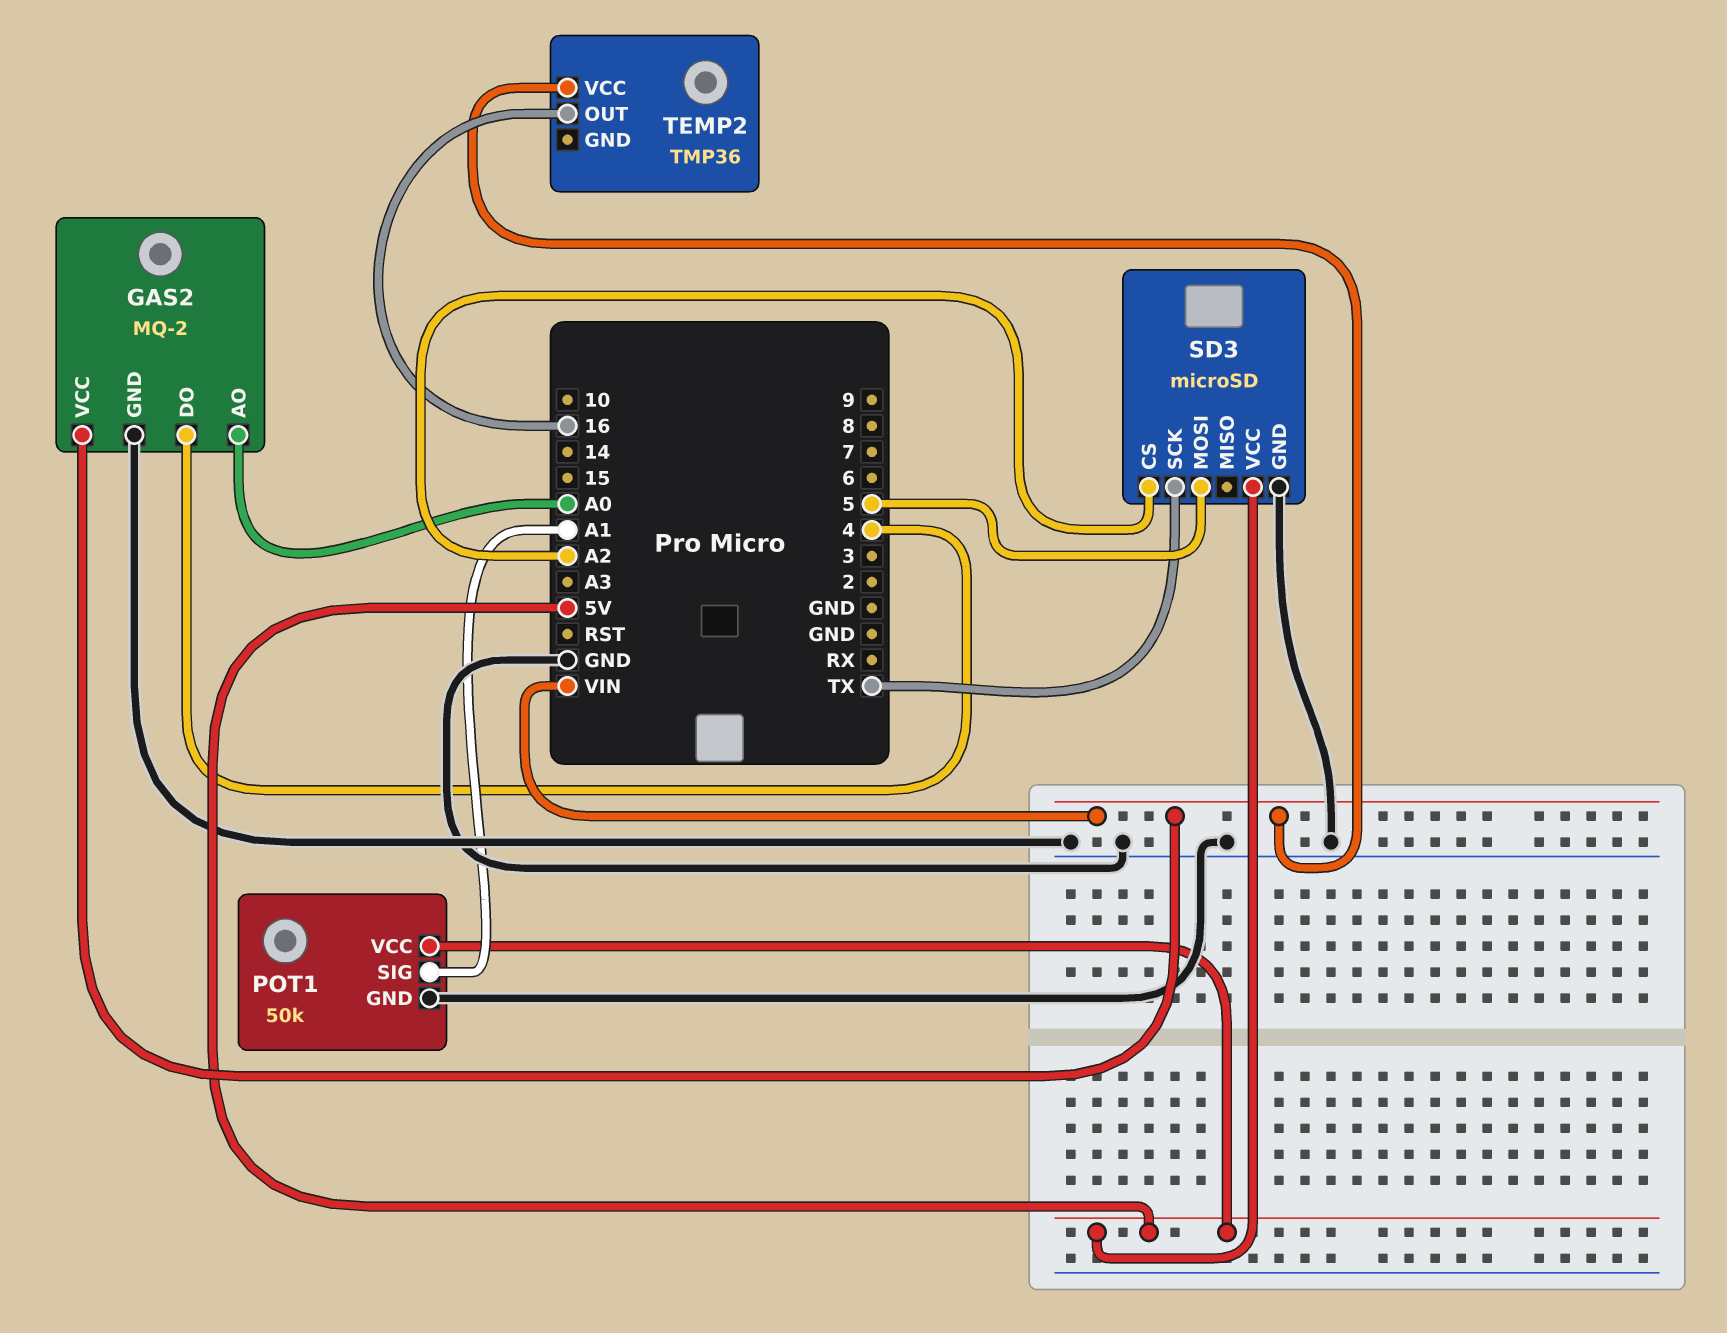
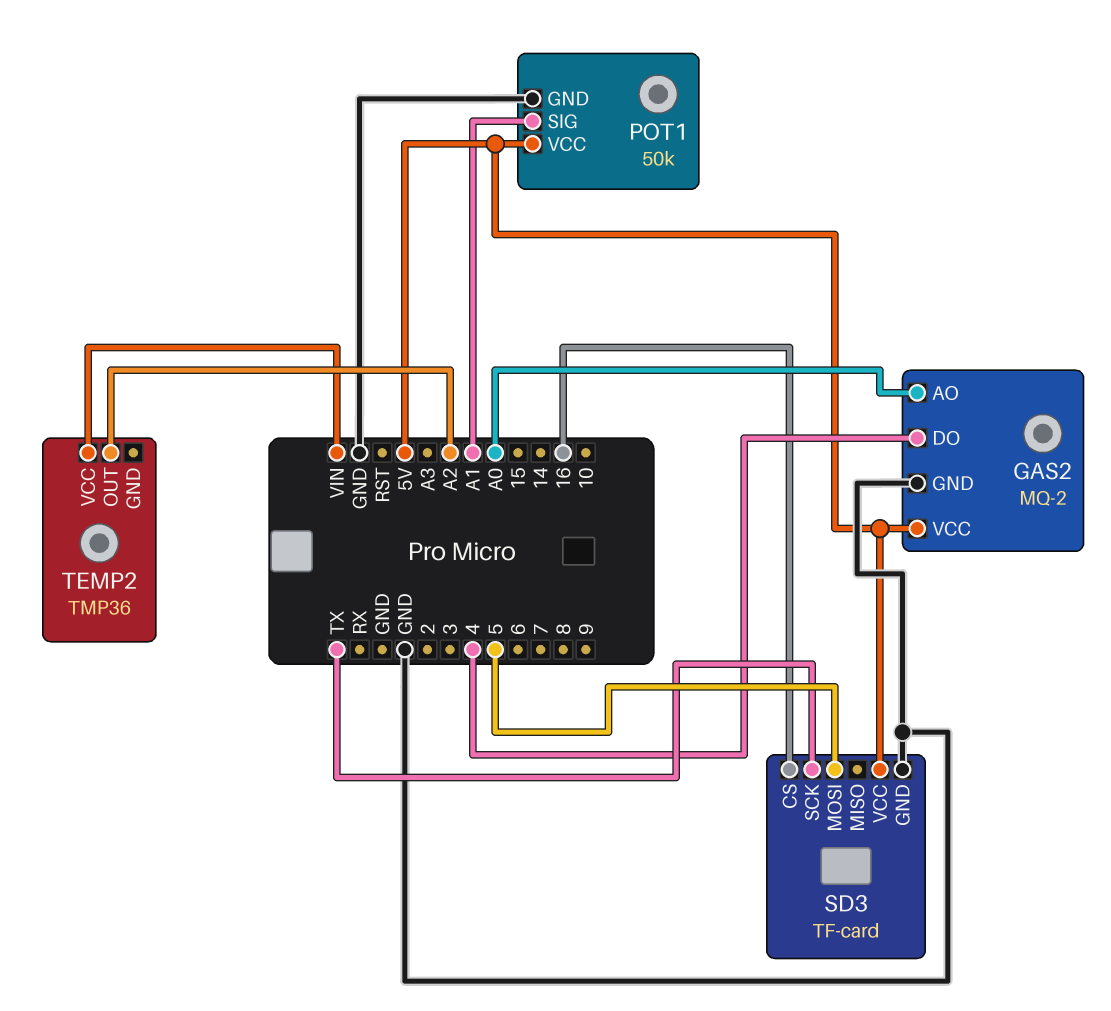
GAS2 pin VCC: VIN -> 5V
SD3: microSD -> TF-card
SD3 pin CS: A2 -> 16
TEMP2 pin OUT: 16 -> A2

